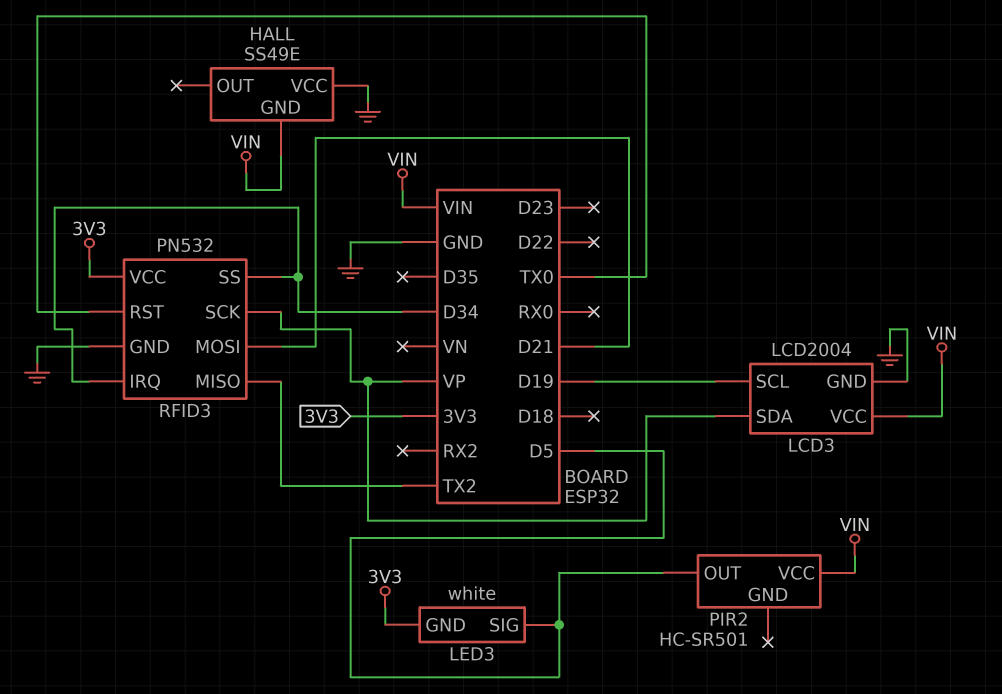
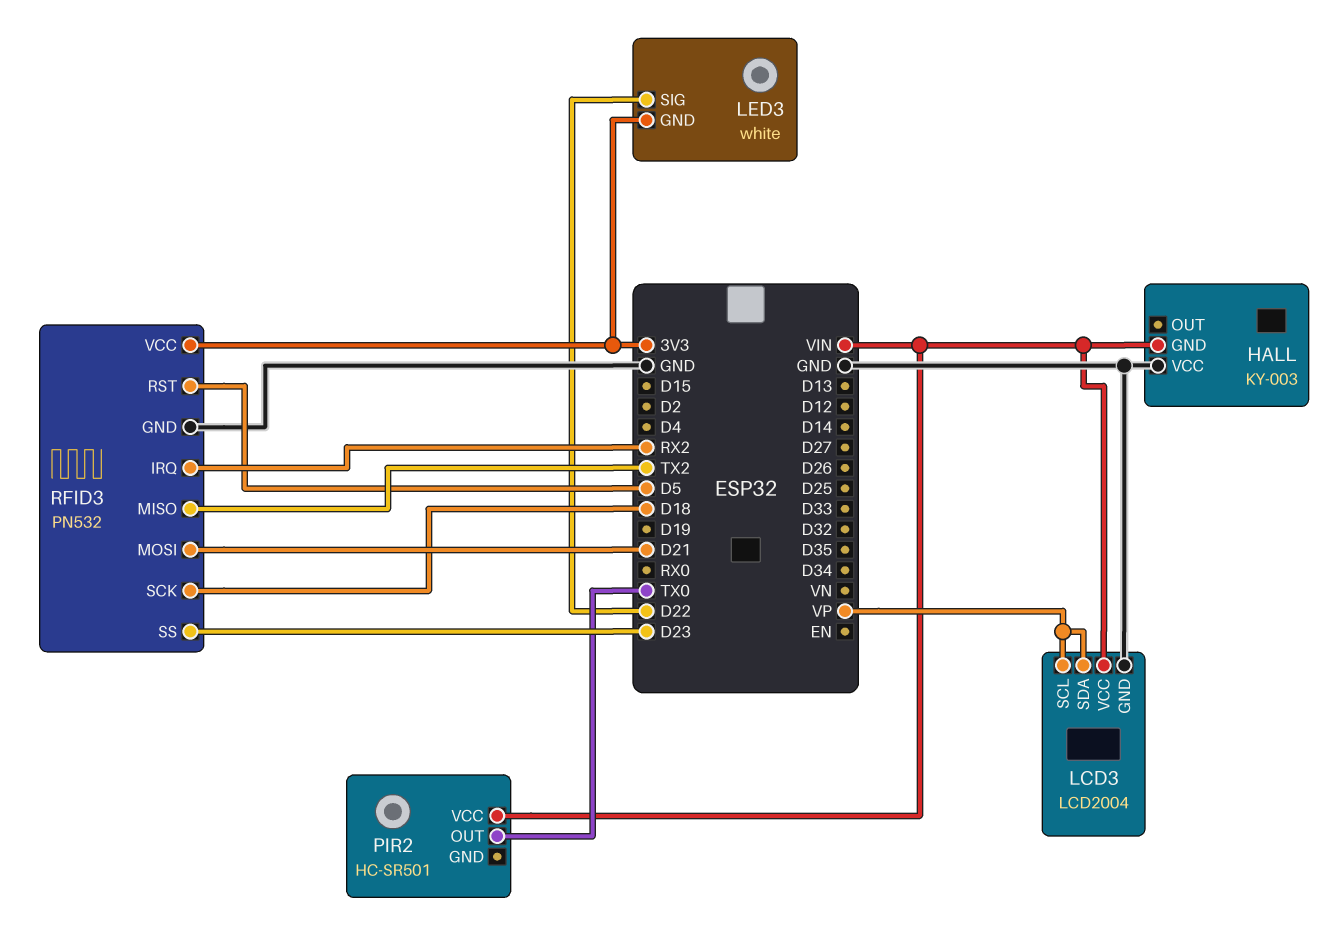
HALL: SS49E -> KY-003
LCD3 pin SCL: D19 -> VP
LED3 pin SIG: D5 -> D22
PIR2 pin OUT: D5 -> TX0
RFID3 pin IRQ: D34 -> RX2
RFID3 pin RST: TX0 -> D5
RFID3 pin SCK: VP -> D18
RFID3 pin SS: D34 -> D23

